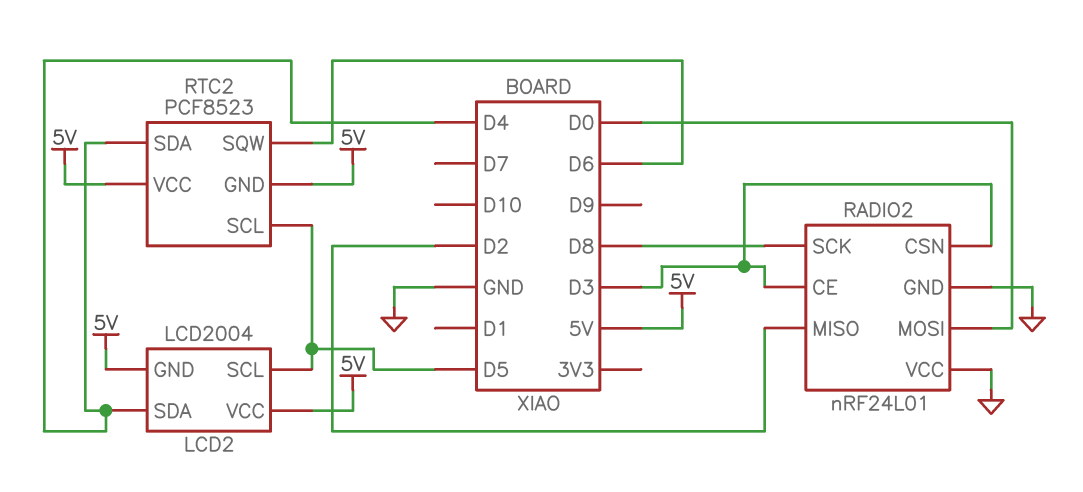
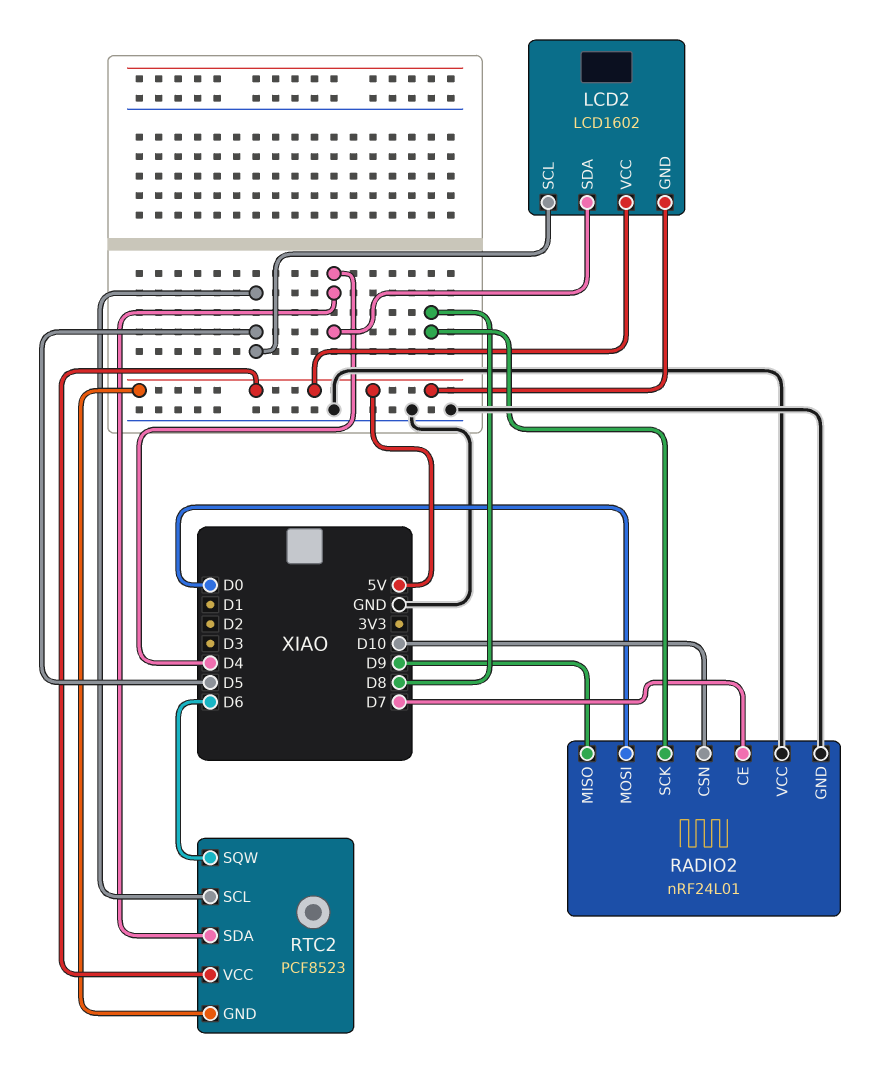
LCD2: LCD2004 -> LCD1602
RADIO2 pin CE: D3 -> D7
RADIO2 pin CSN: D3 -> D10
RADIO2 pin MISO: D2 -> D9

